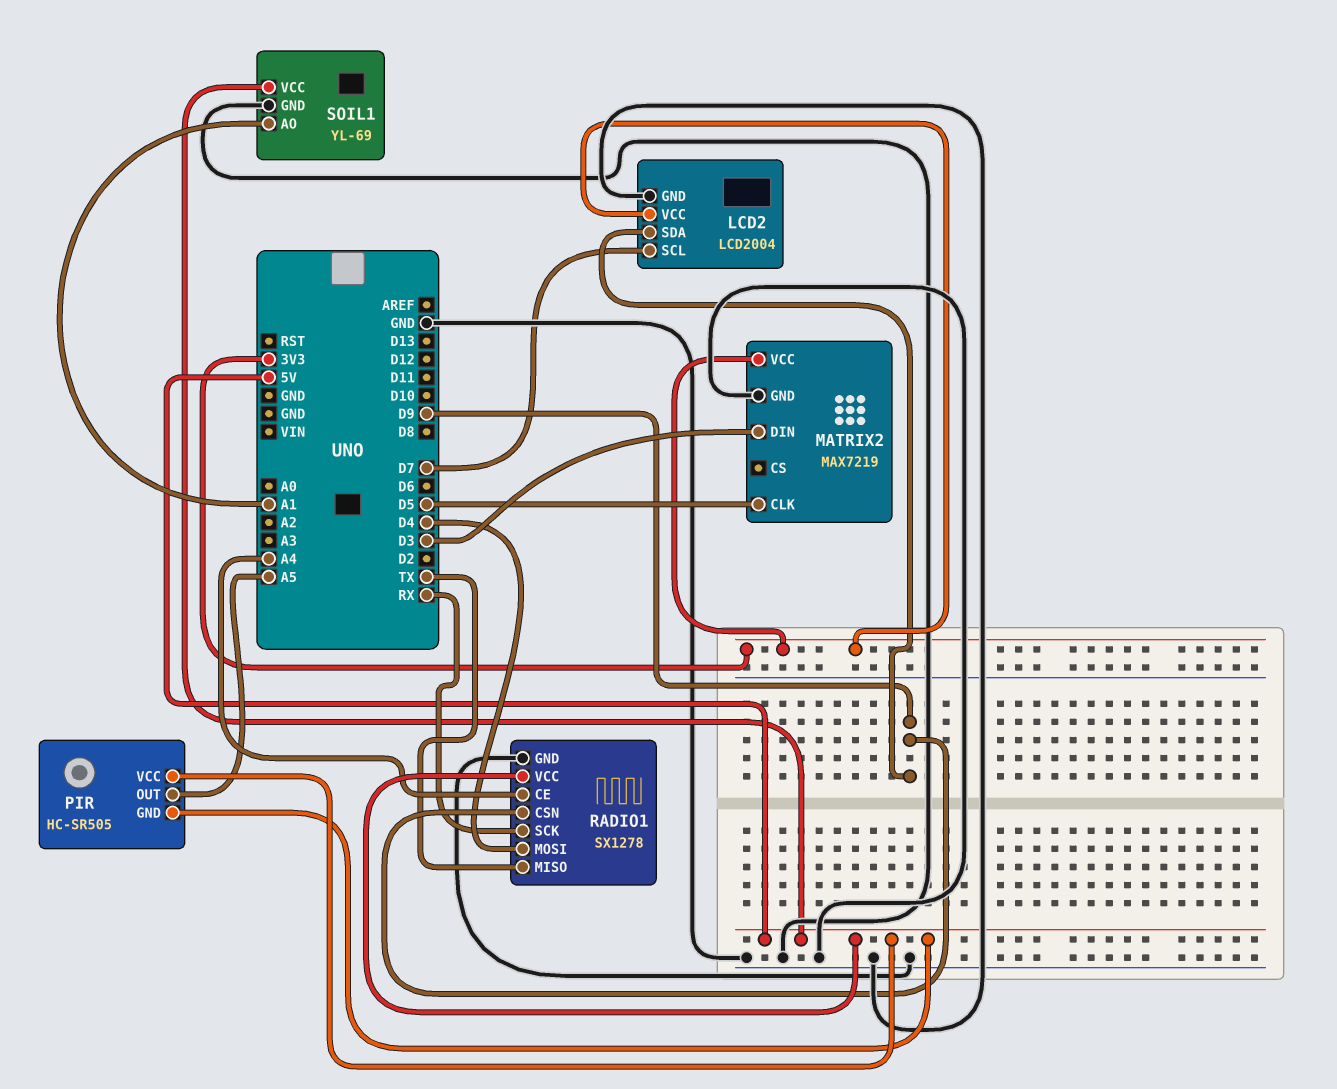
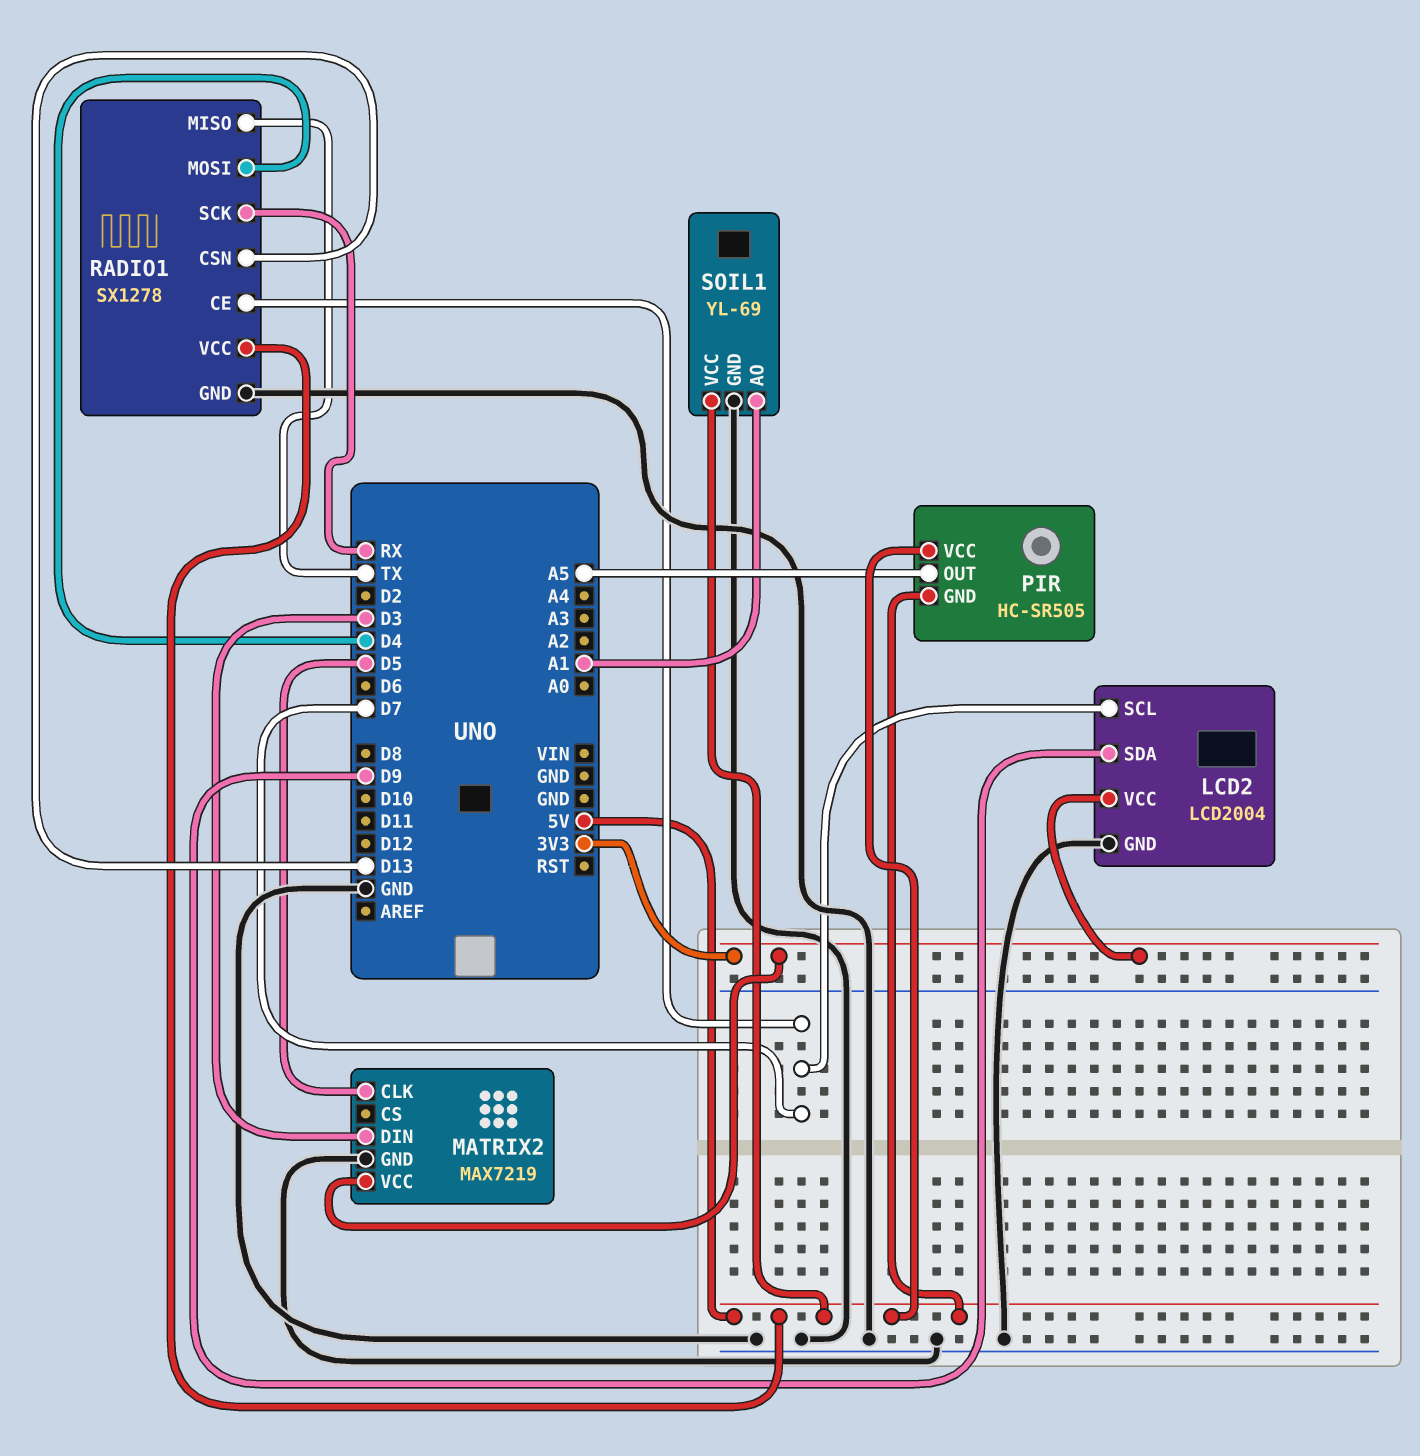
RADIO1 pin CE: A4 -> D7
RADIO1 pin CSN: D9 -> D13

